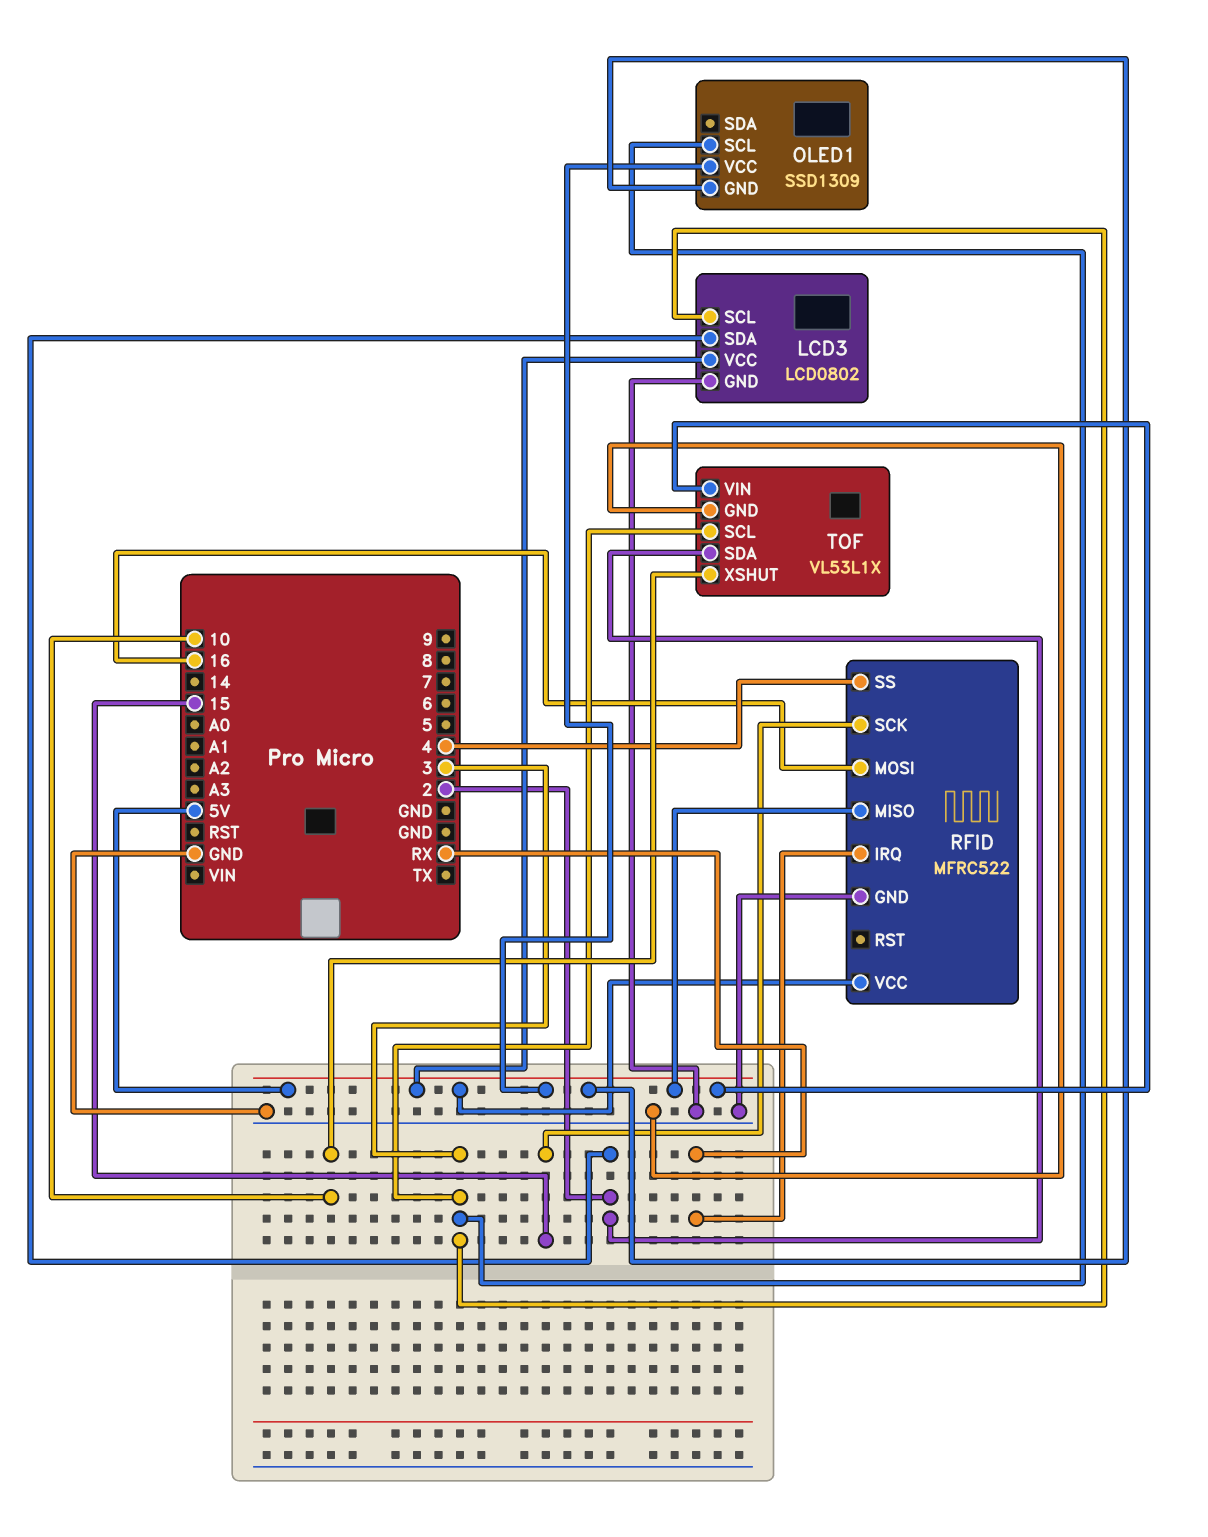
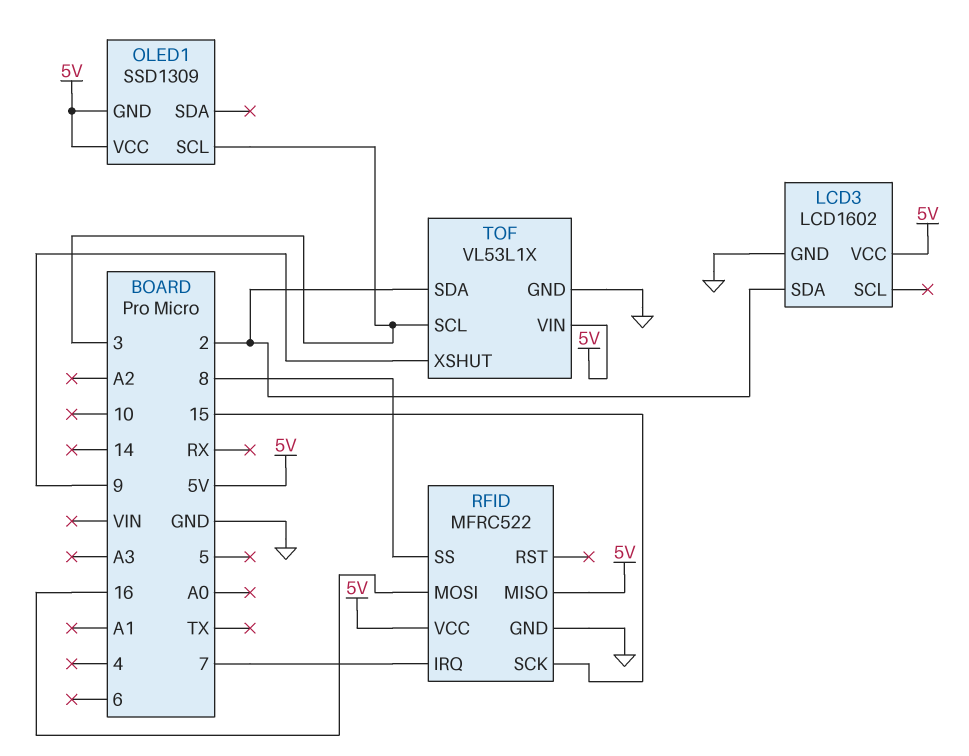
LCD3: LCD0802 -> LCD1602
LCD3 pin SCL: 3 -> none
RFID pin IRQ: RX -> 7
RFID pin SS: 4 -> 8
TOF pin XSHUT: 10 -> 9

